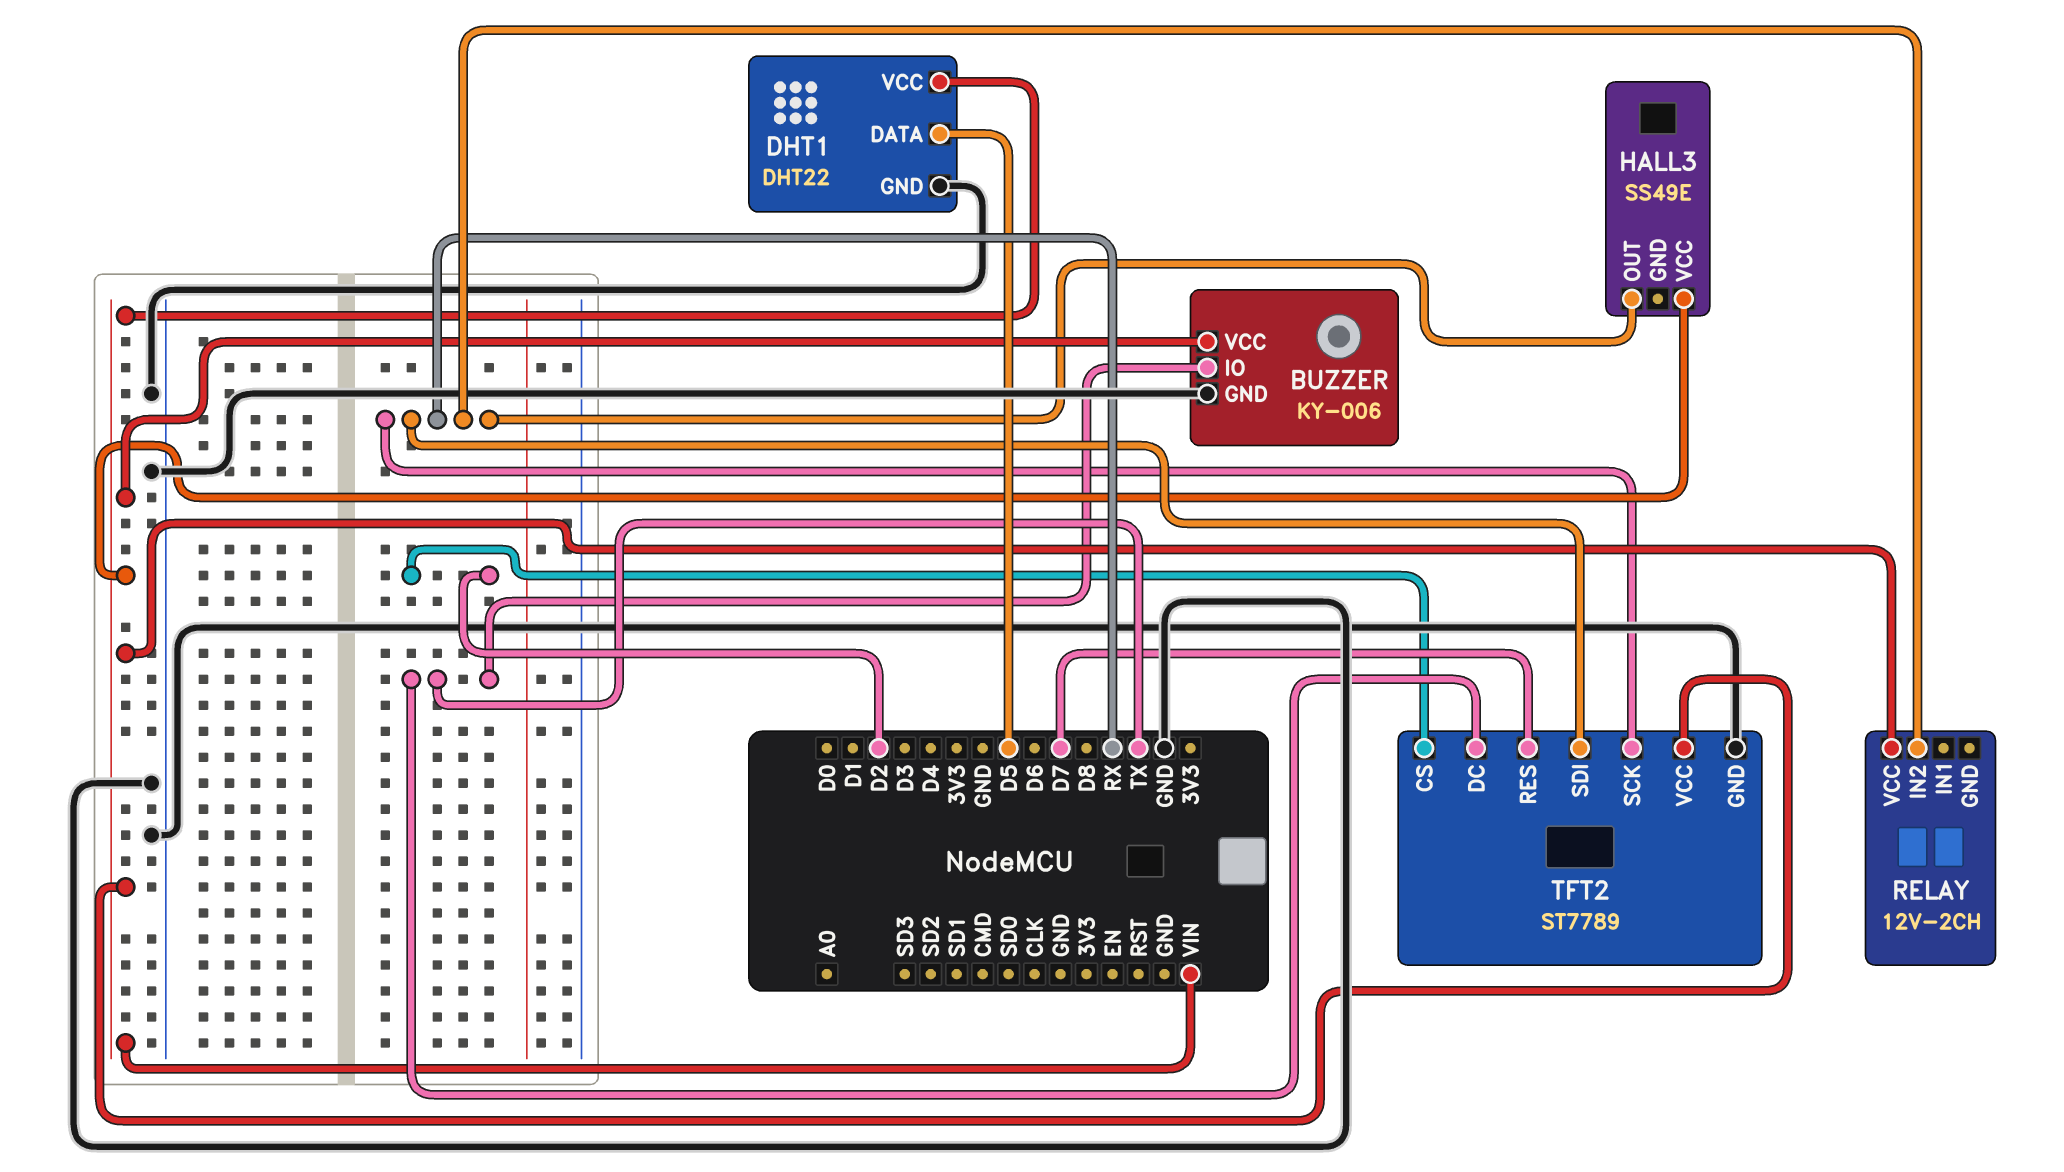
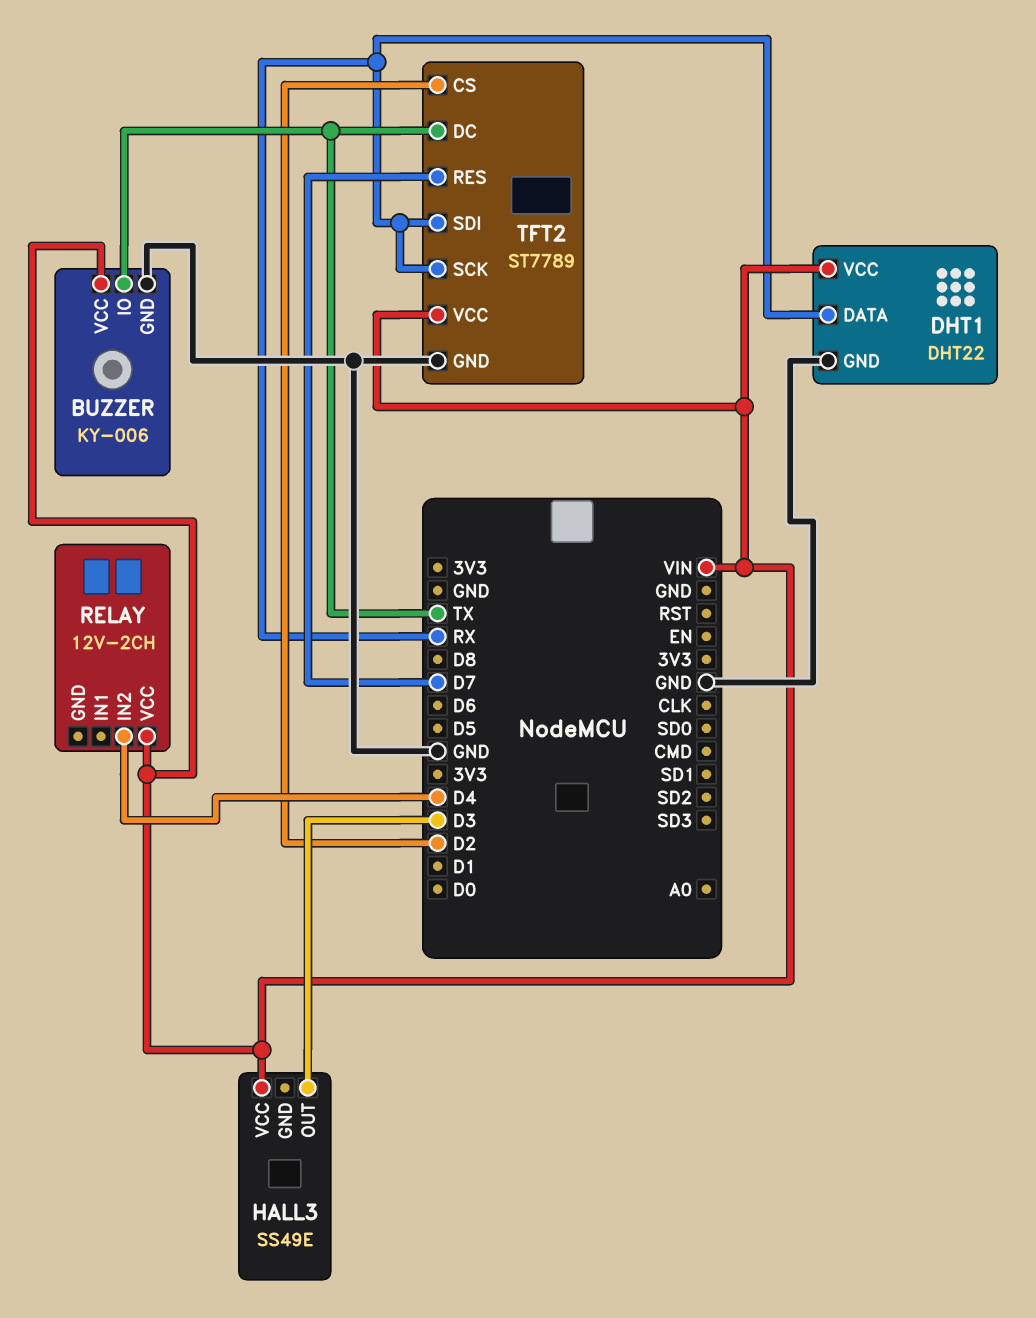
DHT1 pin DATA: D5 -> RX
HALL3 pin OUT: RX -> D3
RELAY pin IN2: RX -> D4

